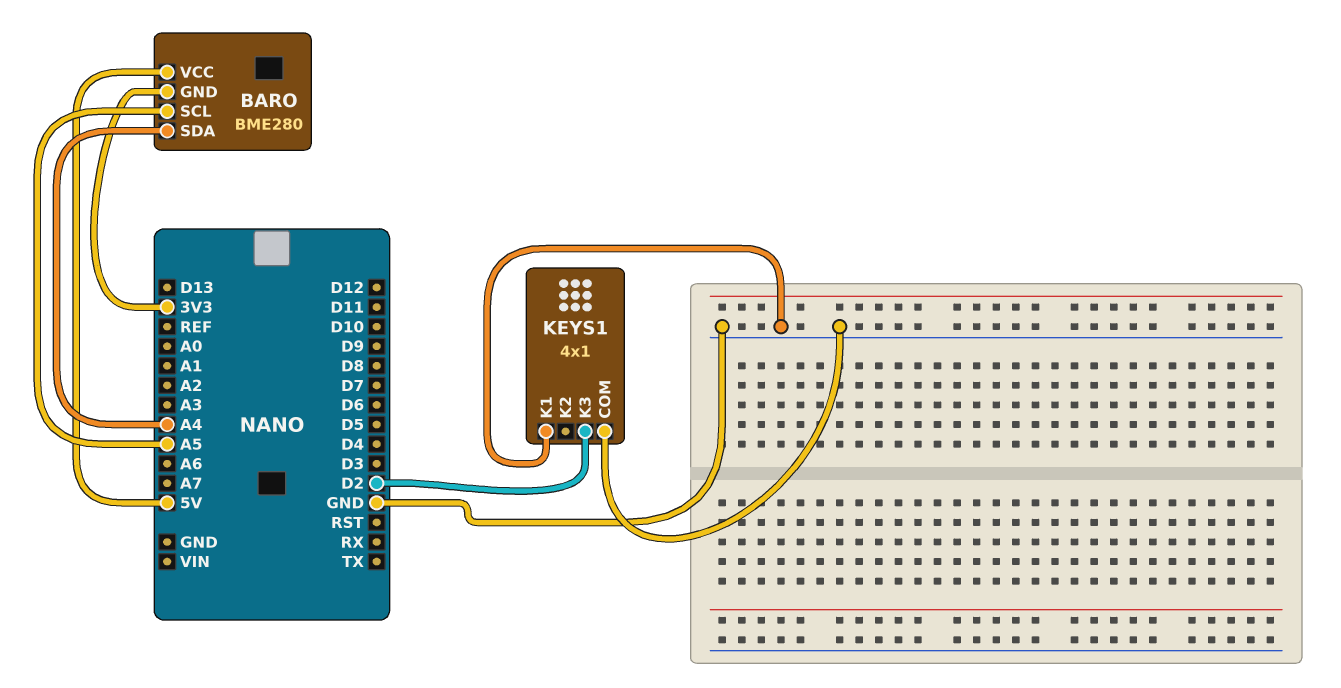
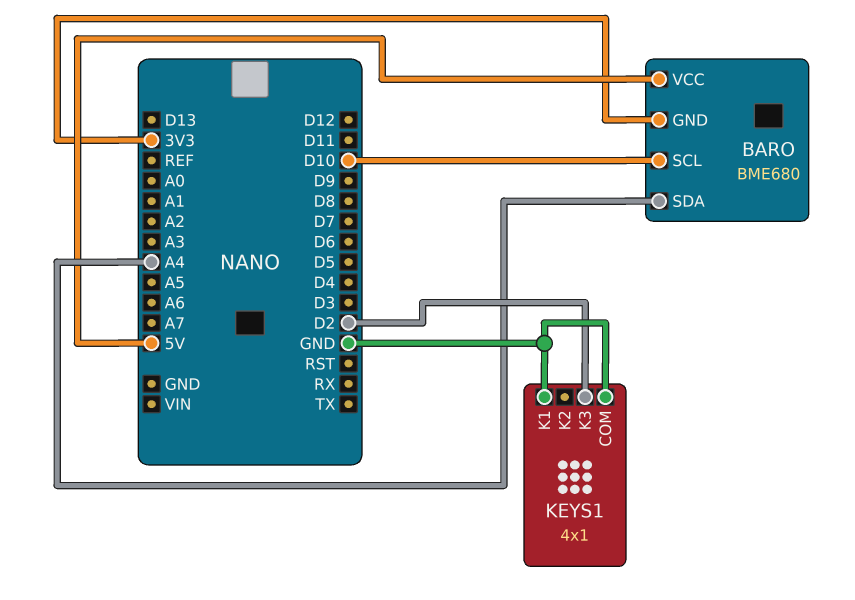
BARO: BME280 -> BME680
BARO pin SCL: A5 -> D10

